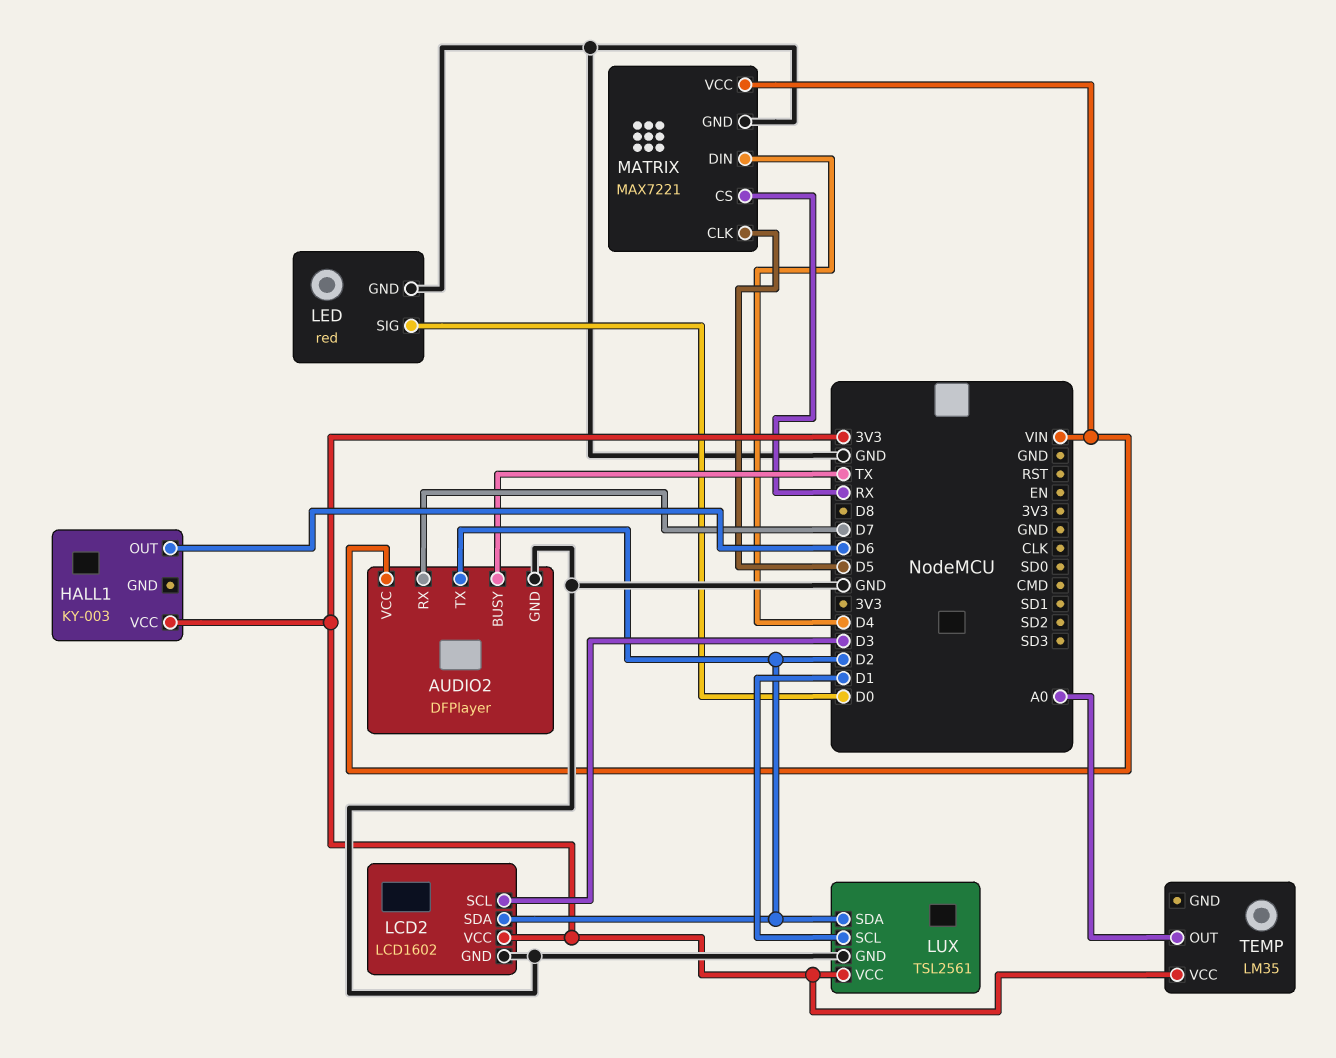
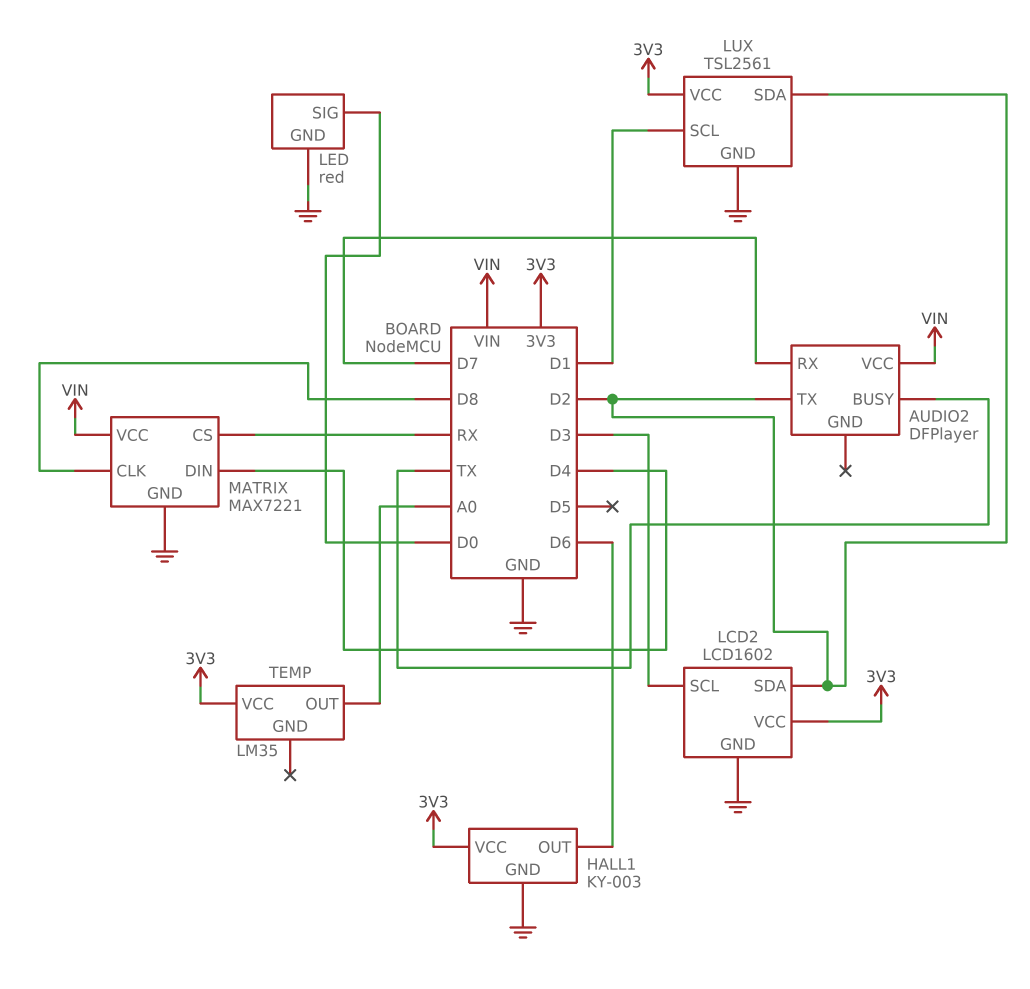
AUDIO2 pin GND: GND -> none
HALL1 pin GND: none -> GND
MATRIX pin CLK: D5 -> D8

